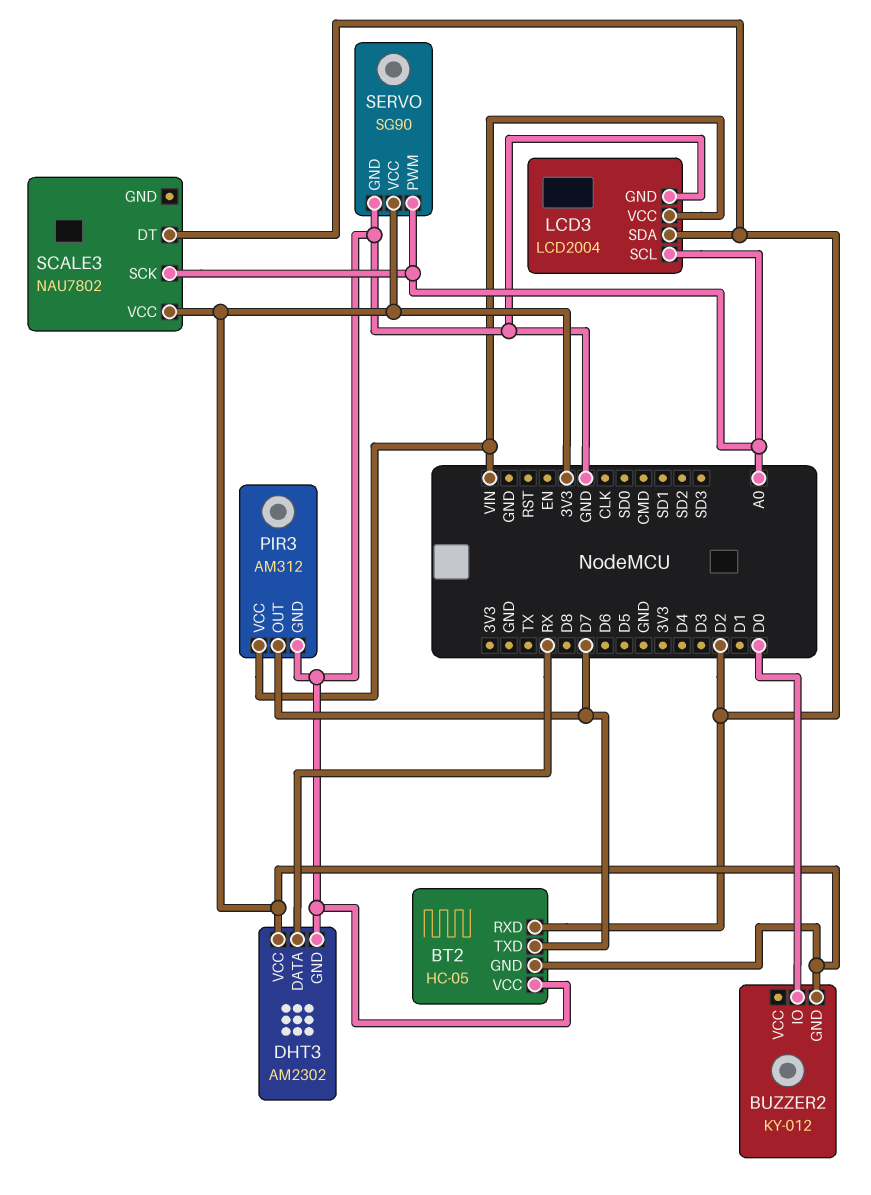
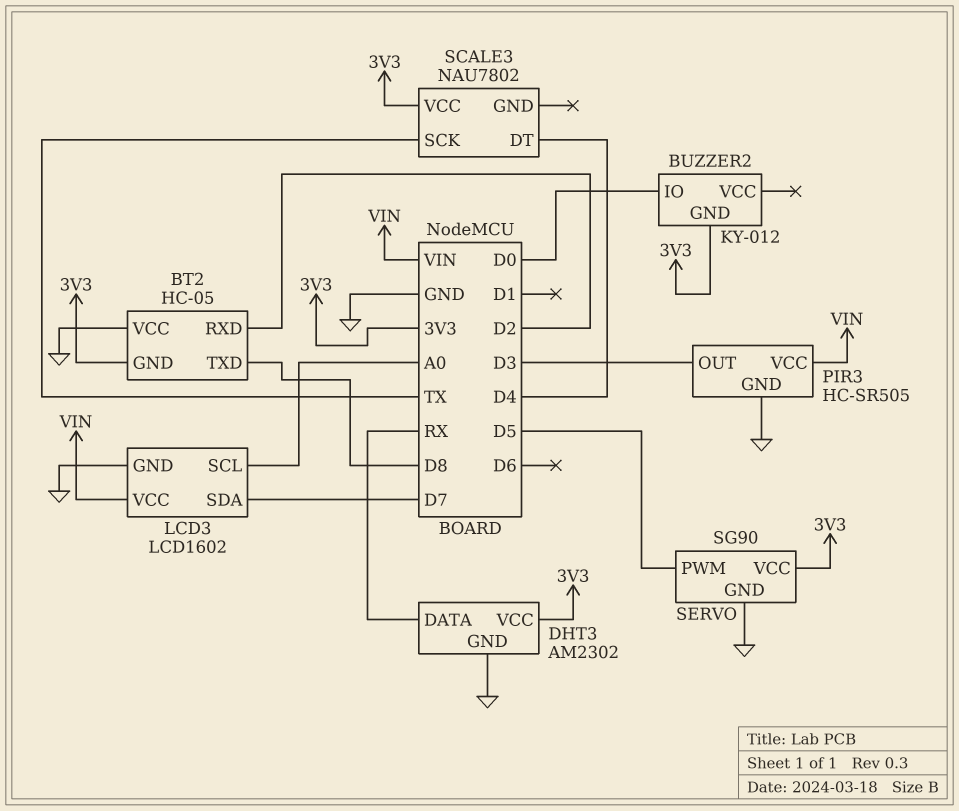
BT2 pin TXD: D7 -> D8
LCD3: LCD2004 -> LCD1602
LCD3 pin SDA: D2 -> D7
PIR3: AM312 -> HC-SR505
PIR3 pin OUT: D7 -> D3
SCALE3 pin DT: D2 -> D4
SCALE3 pin SCK: A0 -> TX
SERVO pin PWM: A0 -> D5

